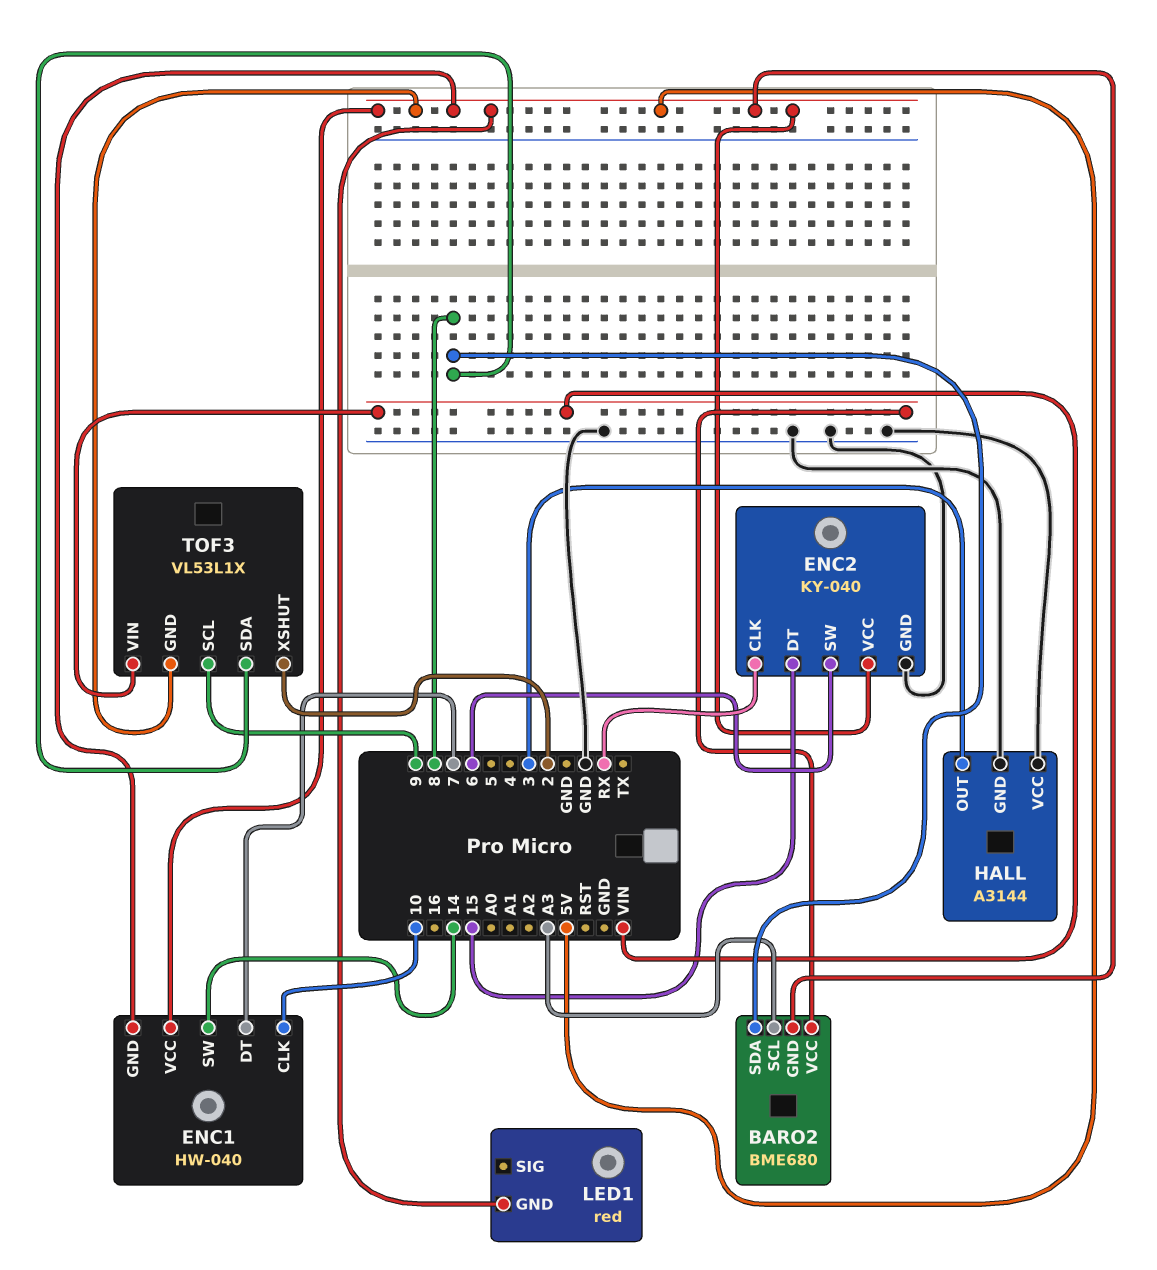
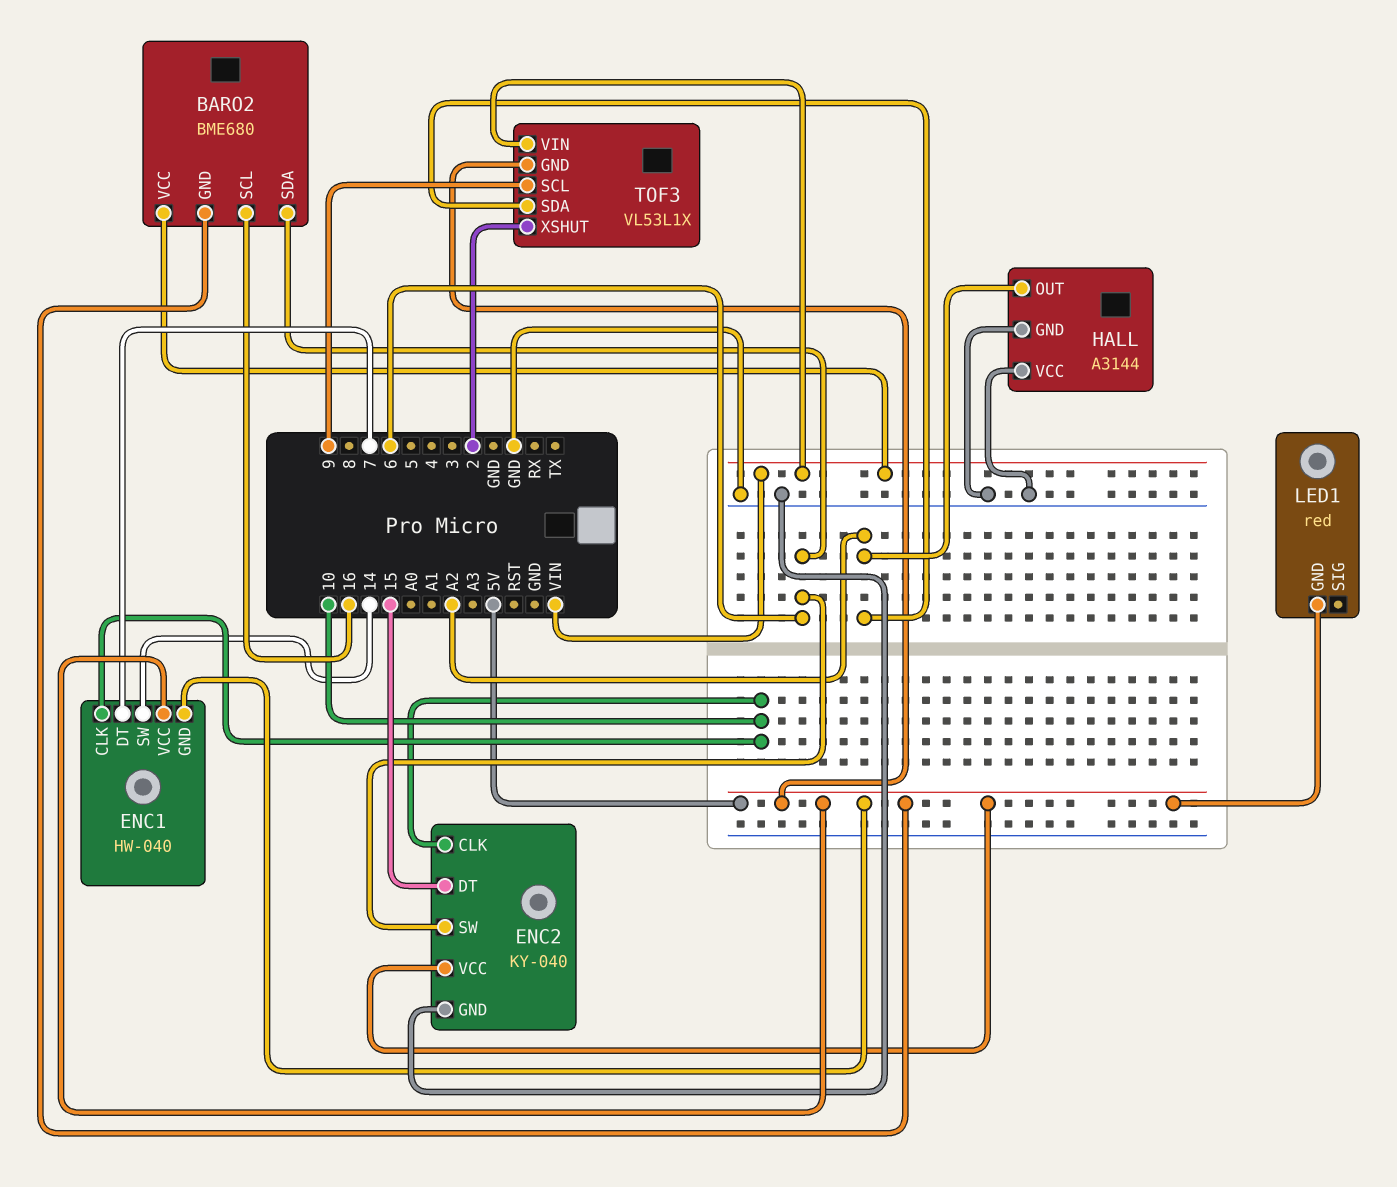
BARO2 pin SCL: A3 -> 16
BARO2 pin SDA: 8 -> 6
ENC2 pin CLK: RX -> 10
HALL pin OUT: 3 -> A2
TOF3 pin SDA: 8 -> A2

